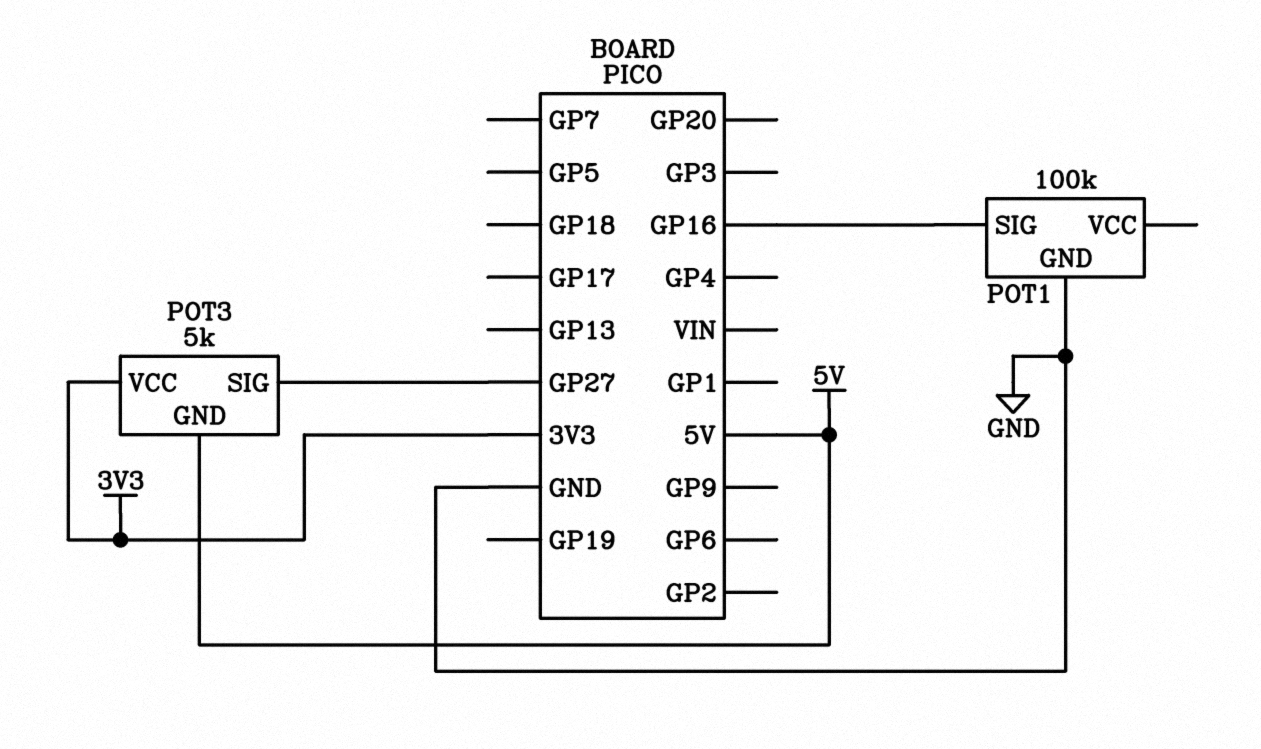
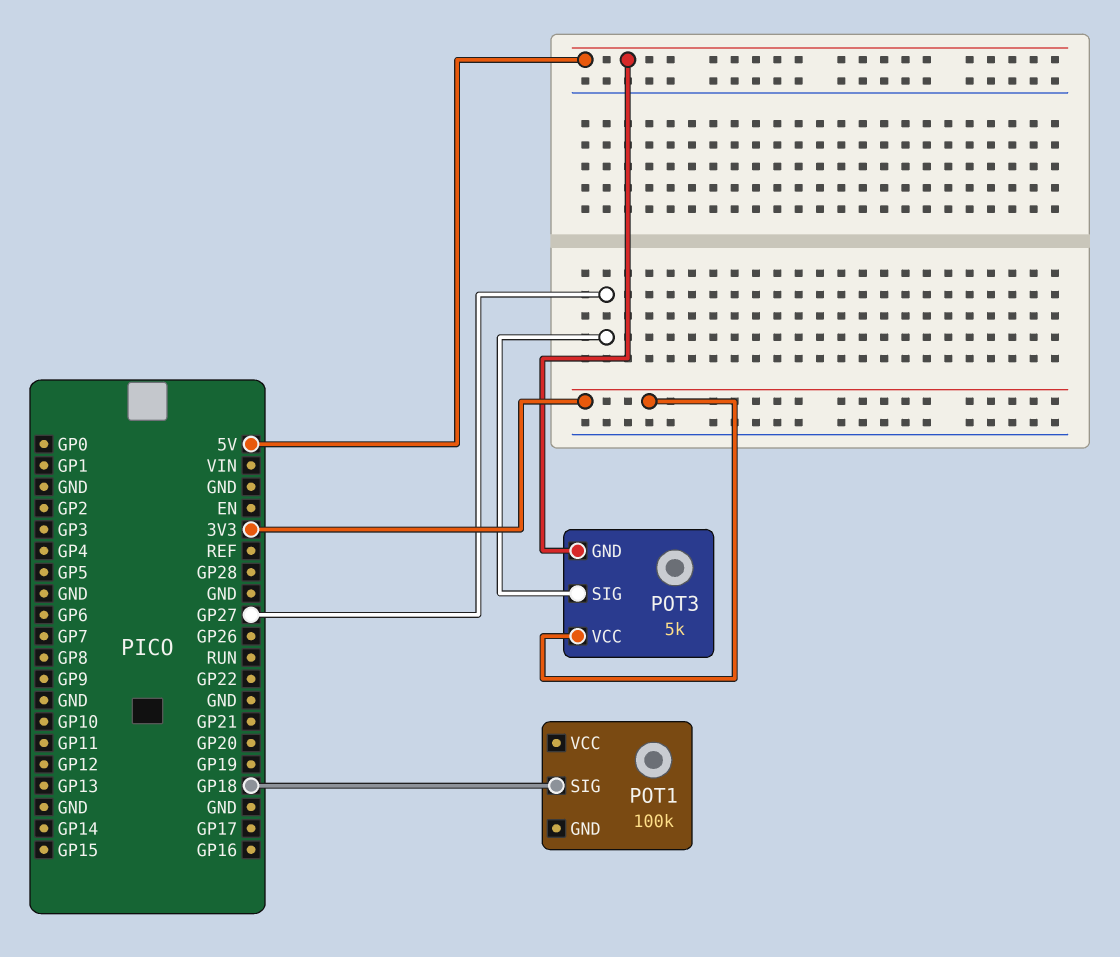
POT1 pin GND: GND -> none
POT1 pin SIG: GP16 -> GP18

